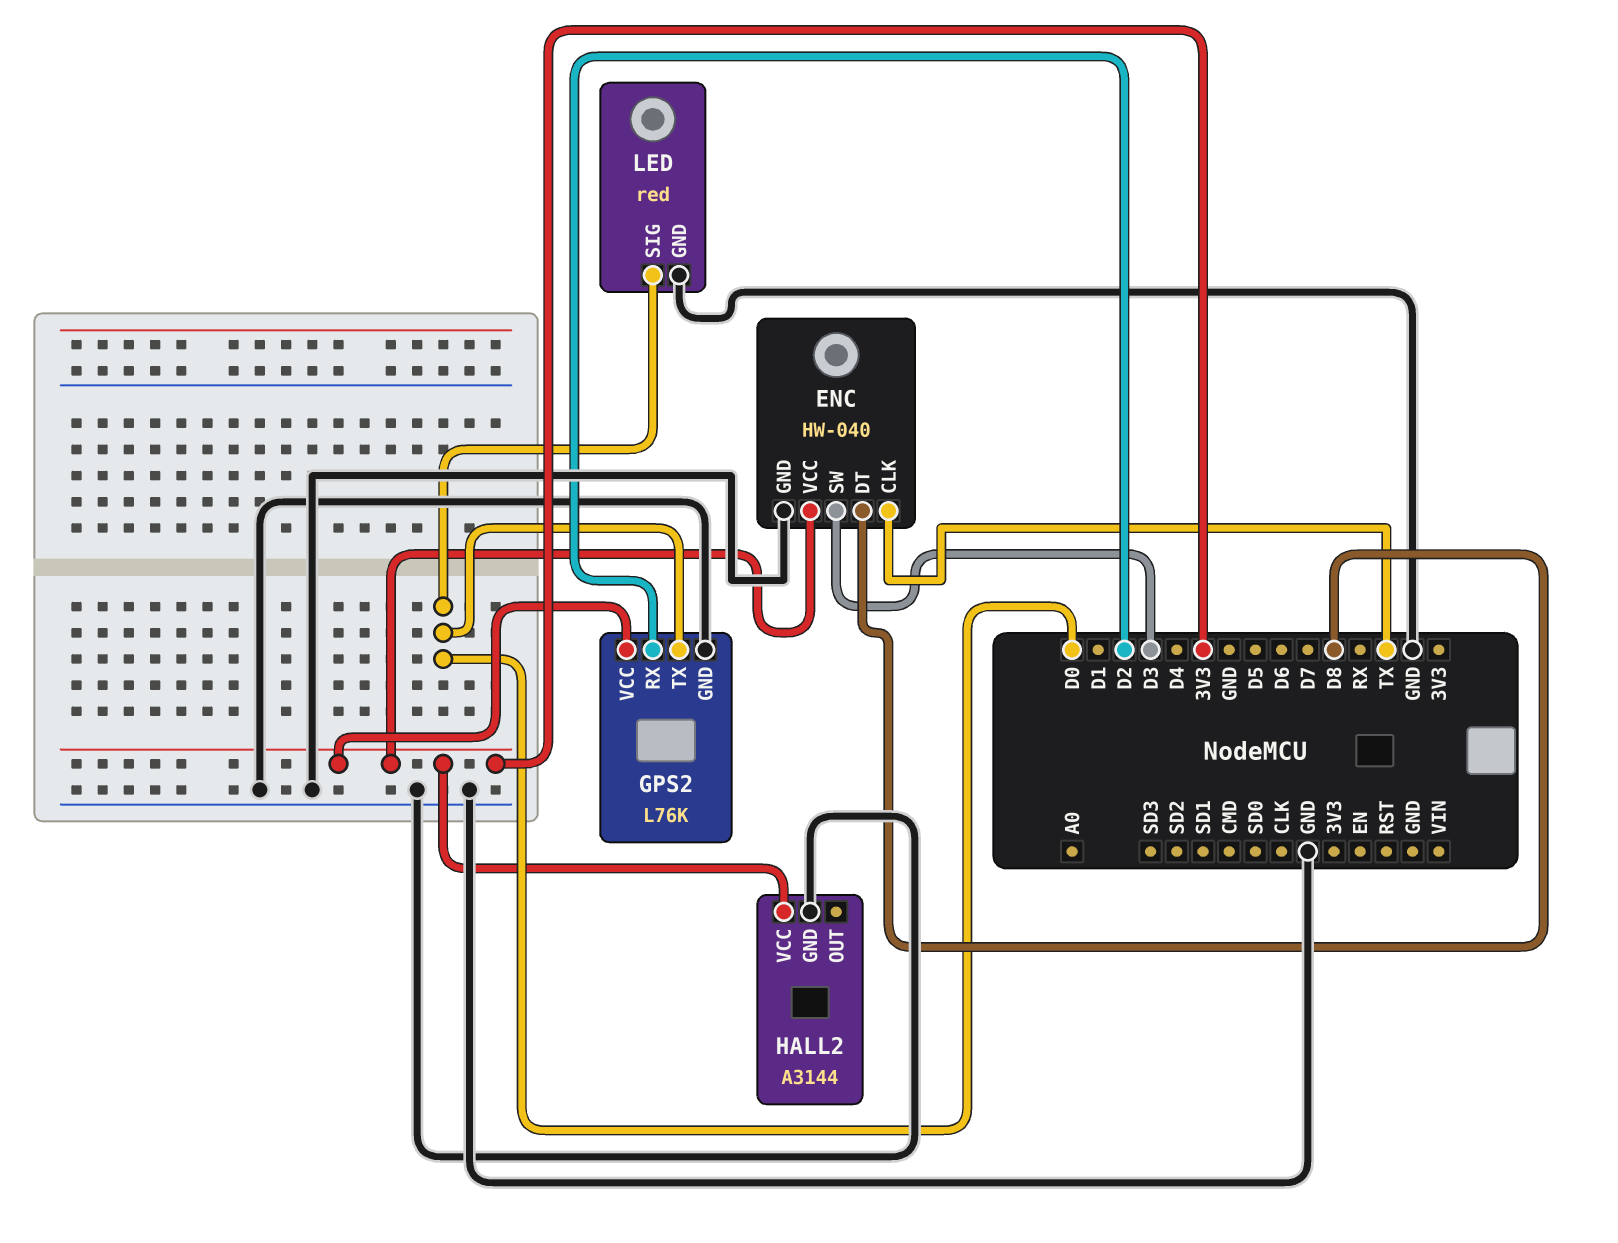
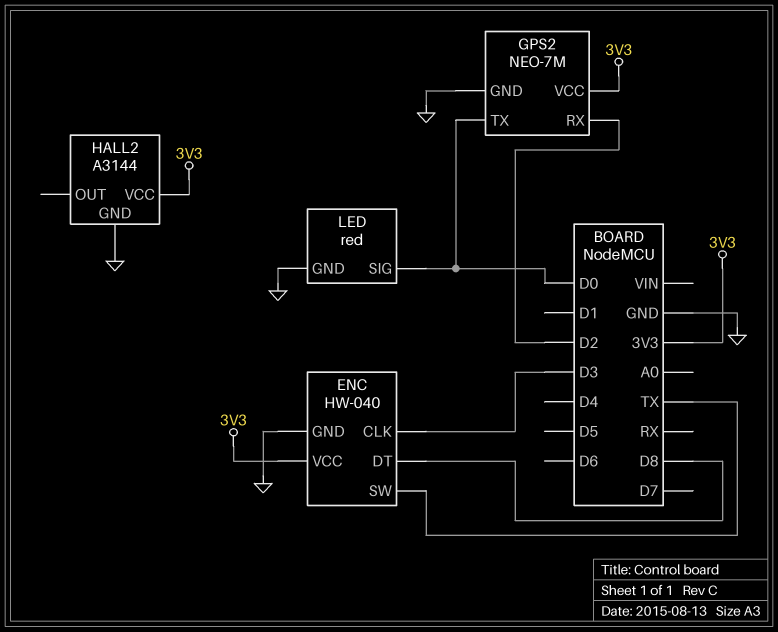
ENC pin CLK: TX -> D3
ENC pin SW: D3 -> TX
GPS2: L76K -> NEO-7M

